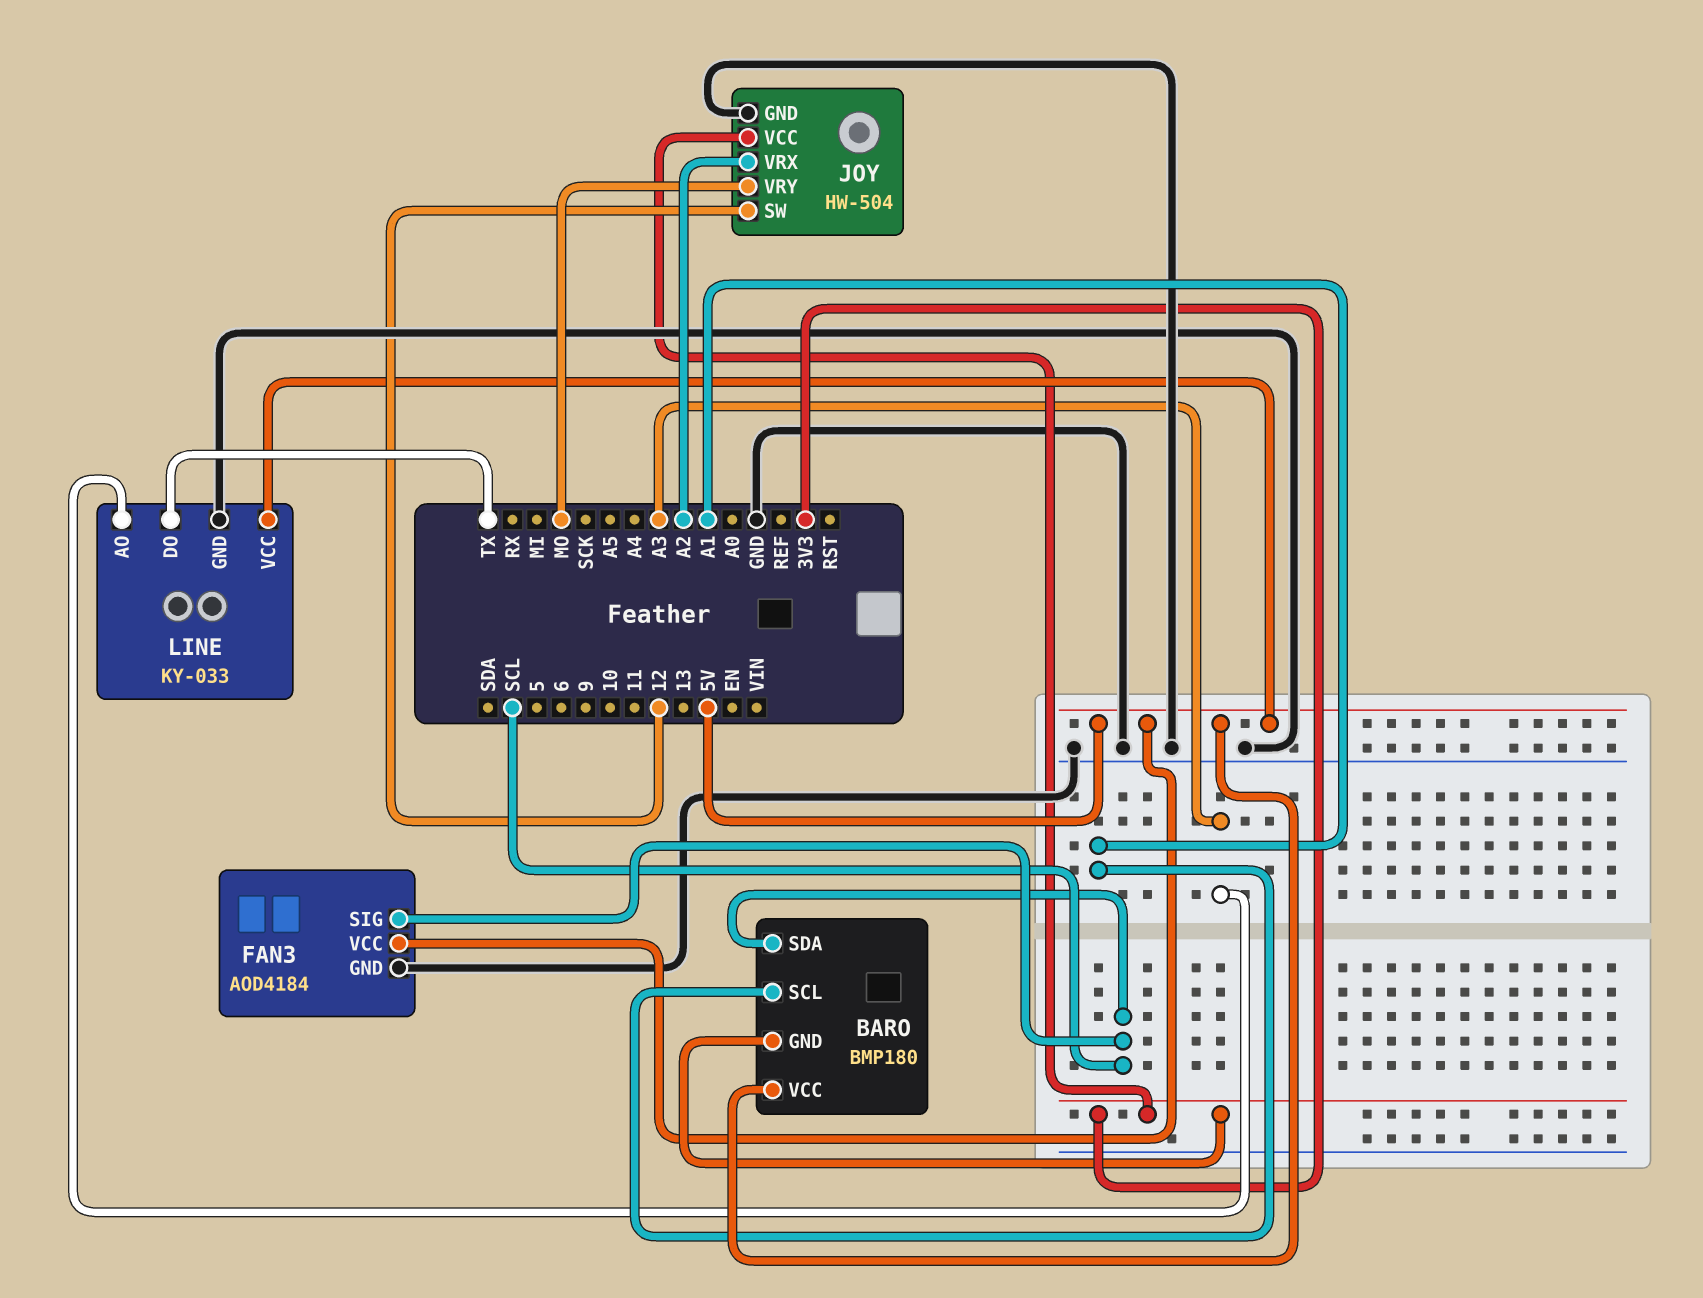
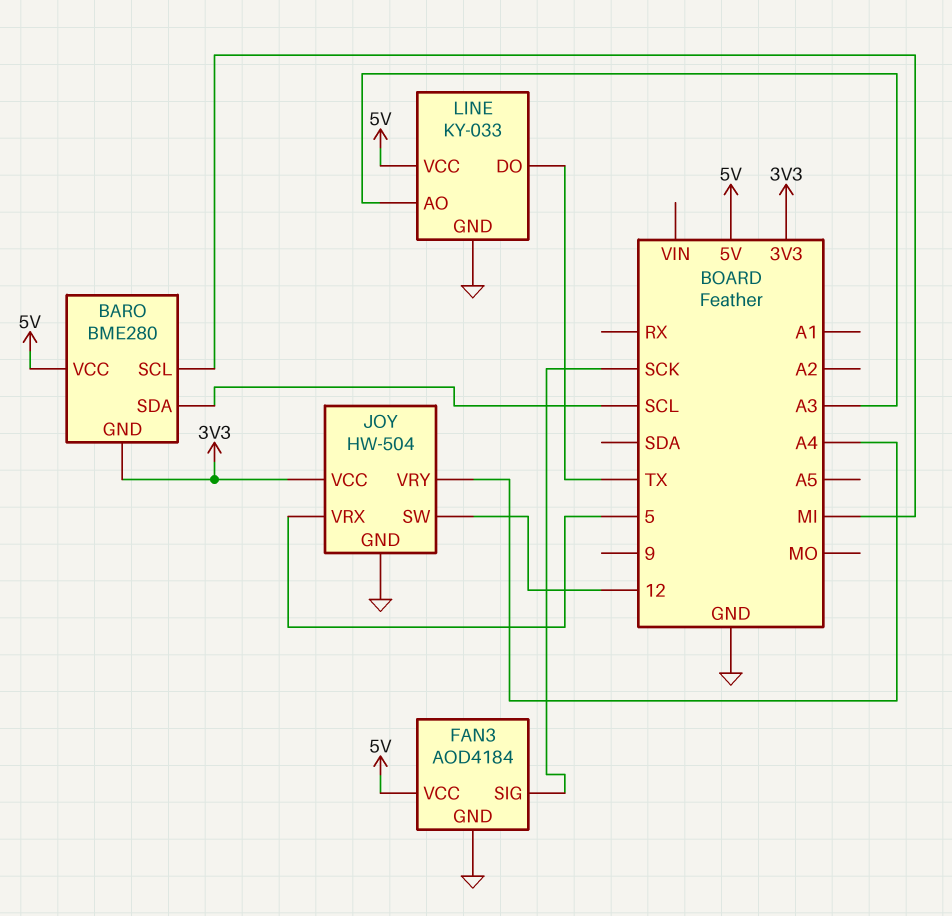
BARO: BMP180 -> BME280
BARO pin SCL: A1 -> MI
FAN3 pin SIG: SCL -> SCK
JOY pin VRX: A2 -> 5
JOY pin VRY: MO -> A4

